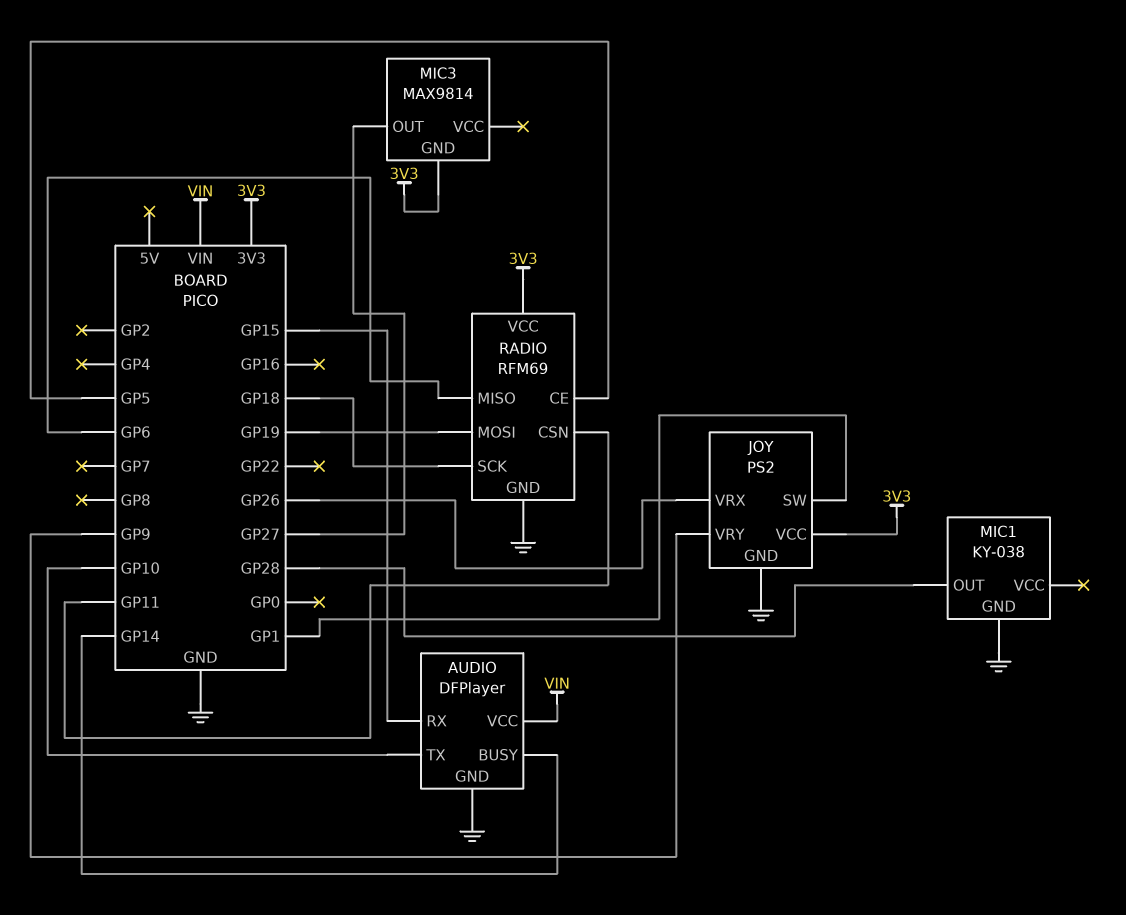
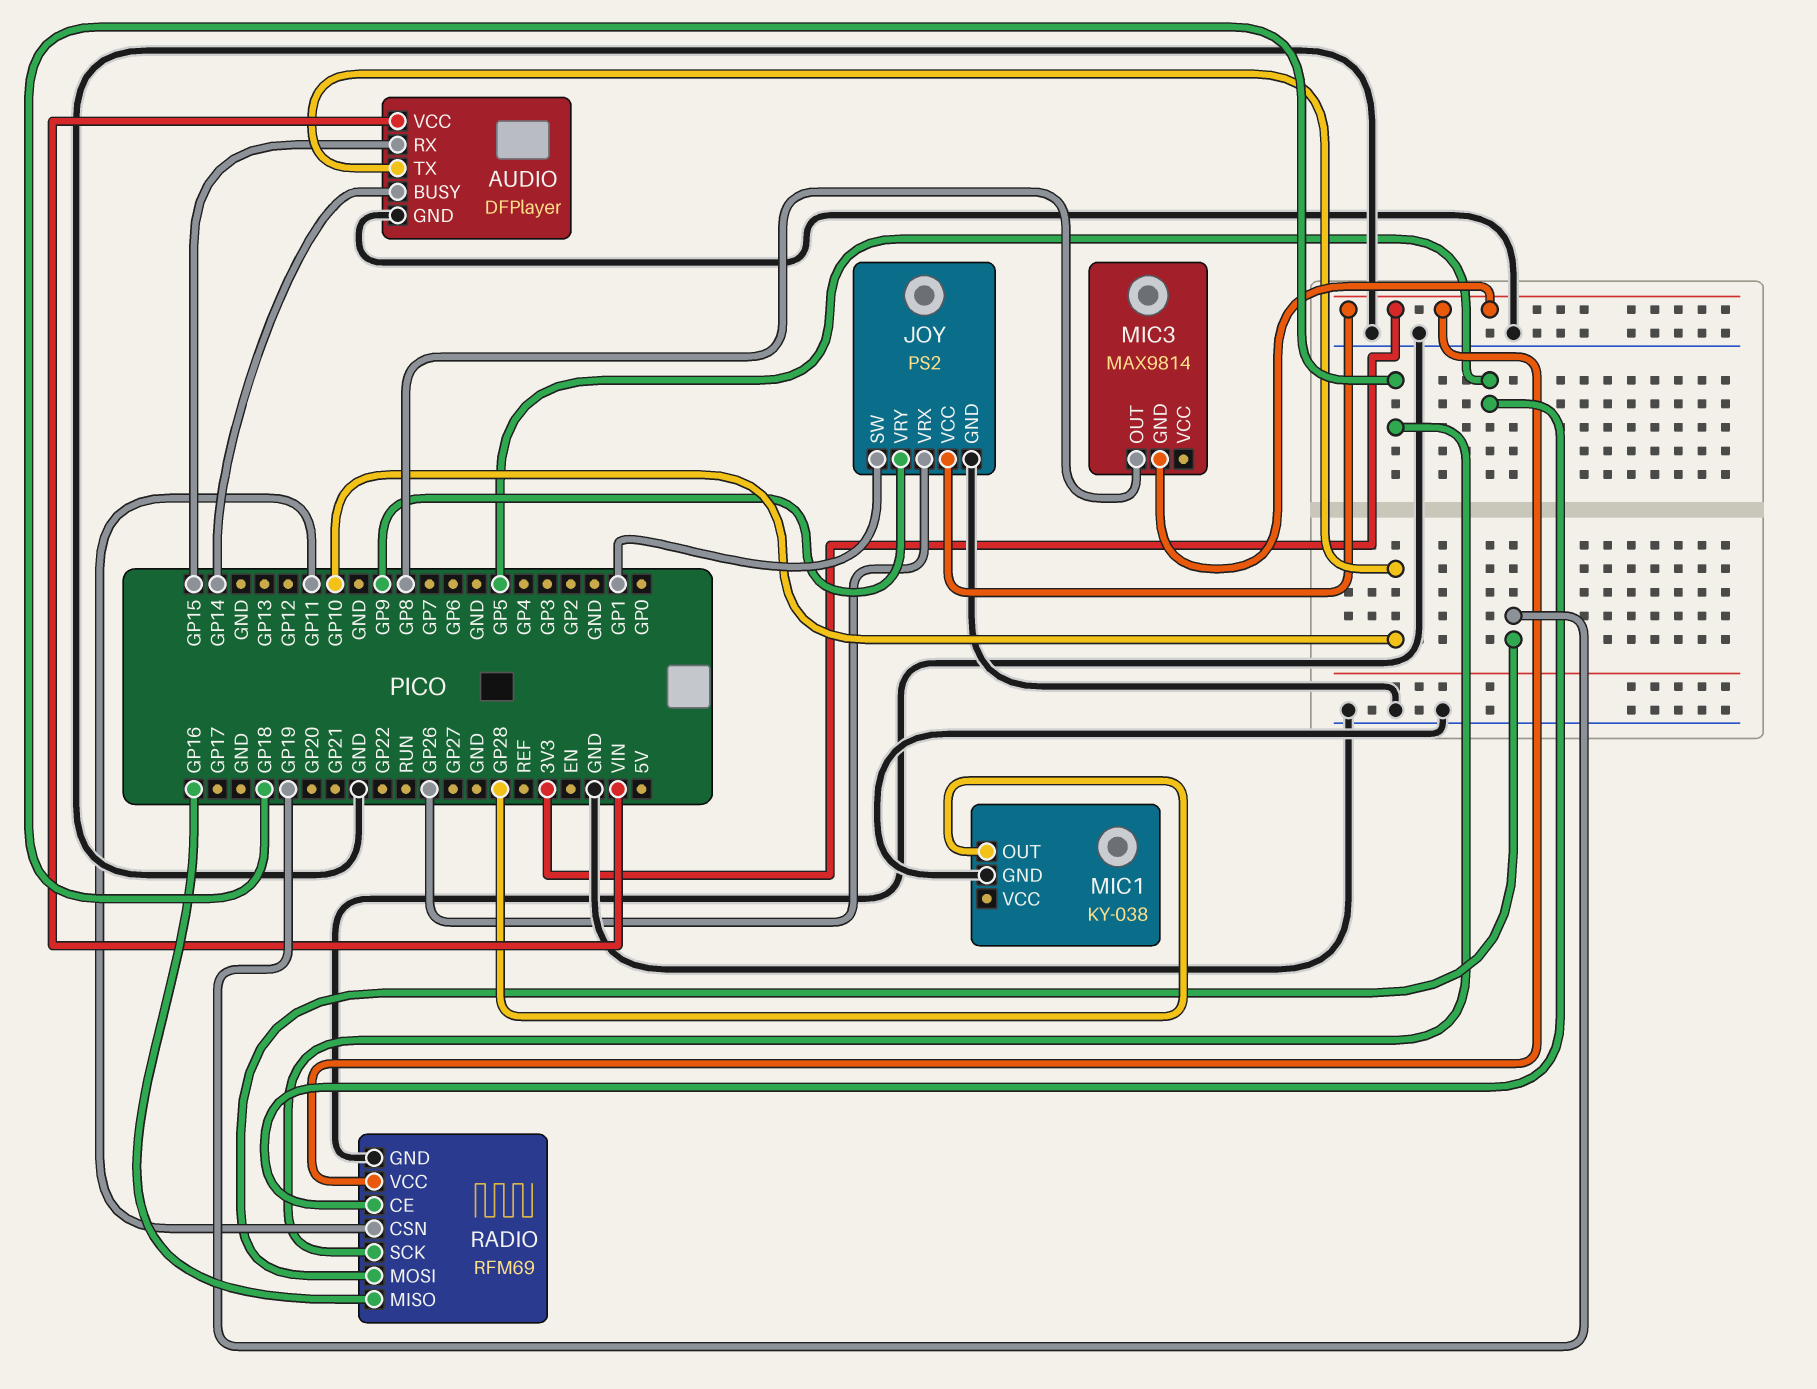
MIC3 pin OUT: GP27 -> GP8
RADIO pin MISO: GP6 -> GP16

